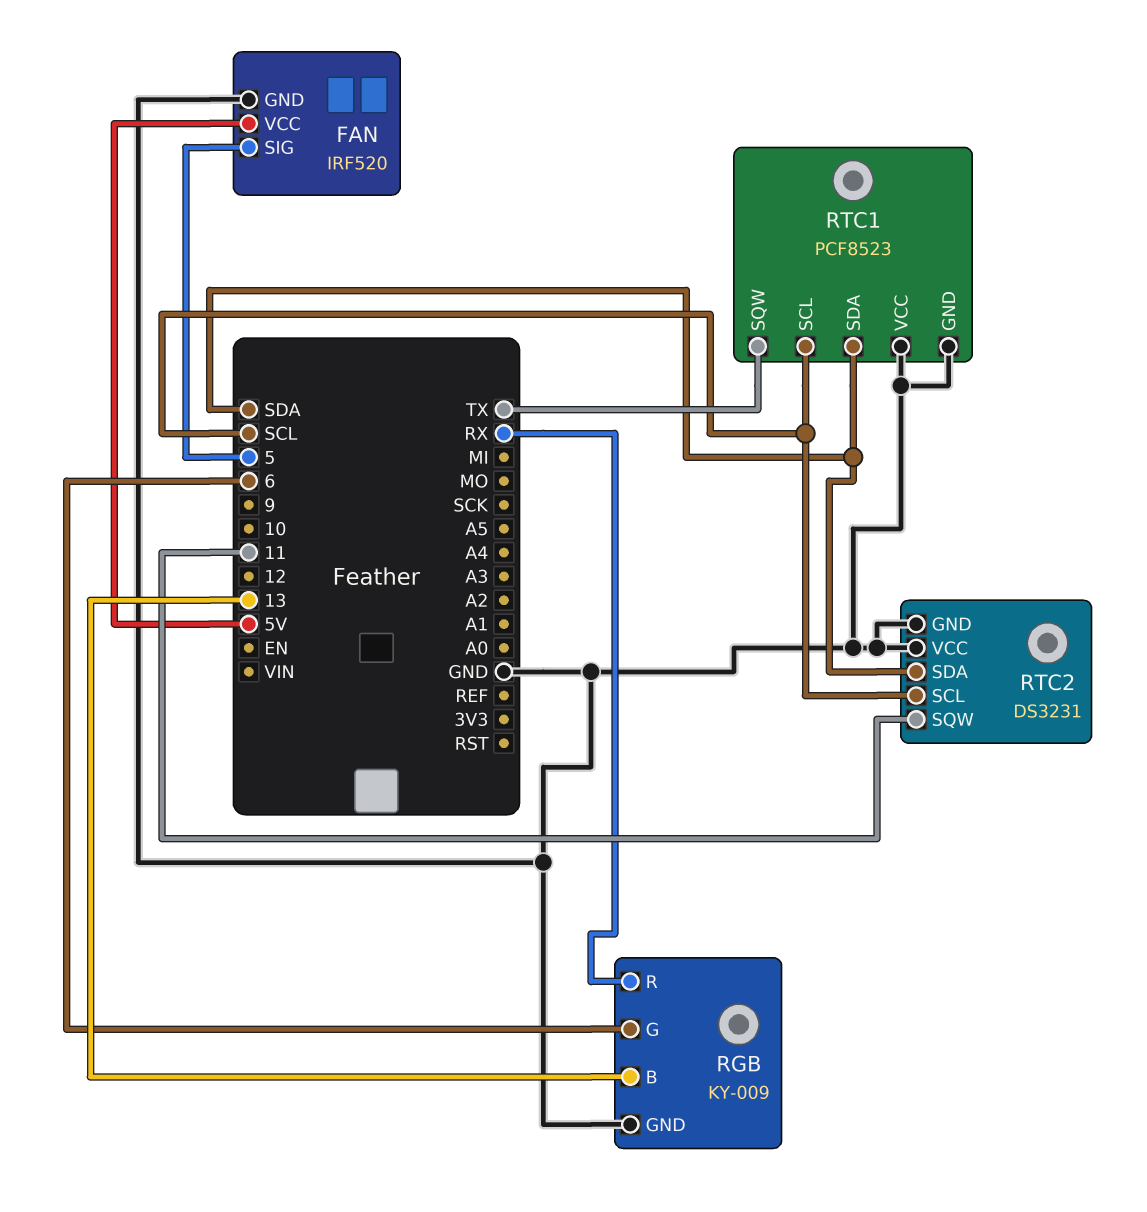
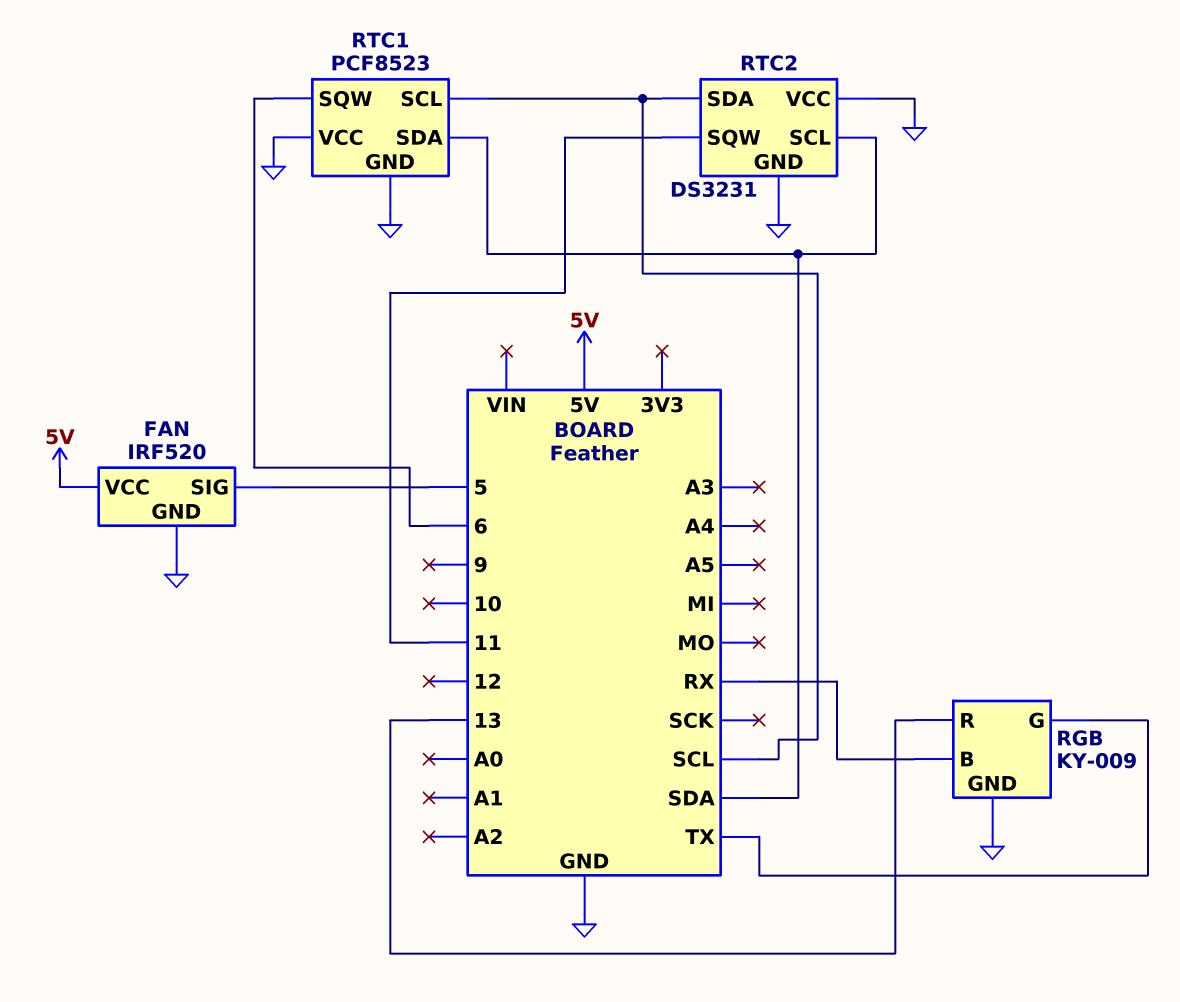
RGB pin B: 13 -> RX
RGB pin G: 6 -> TX
RGB pin R: RX -> 13
RTC1 pin SQW: TX -> 6
RTC2 pin SCL: SCL -> SDA
RTC2 pin SDA: SDA -> SCL

